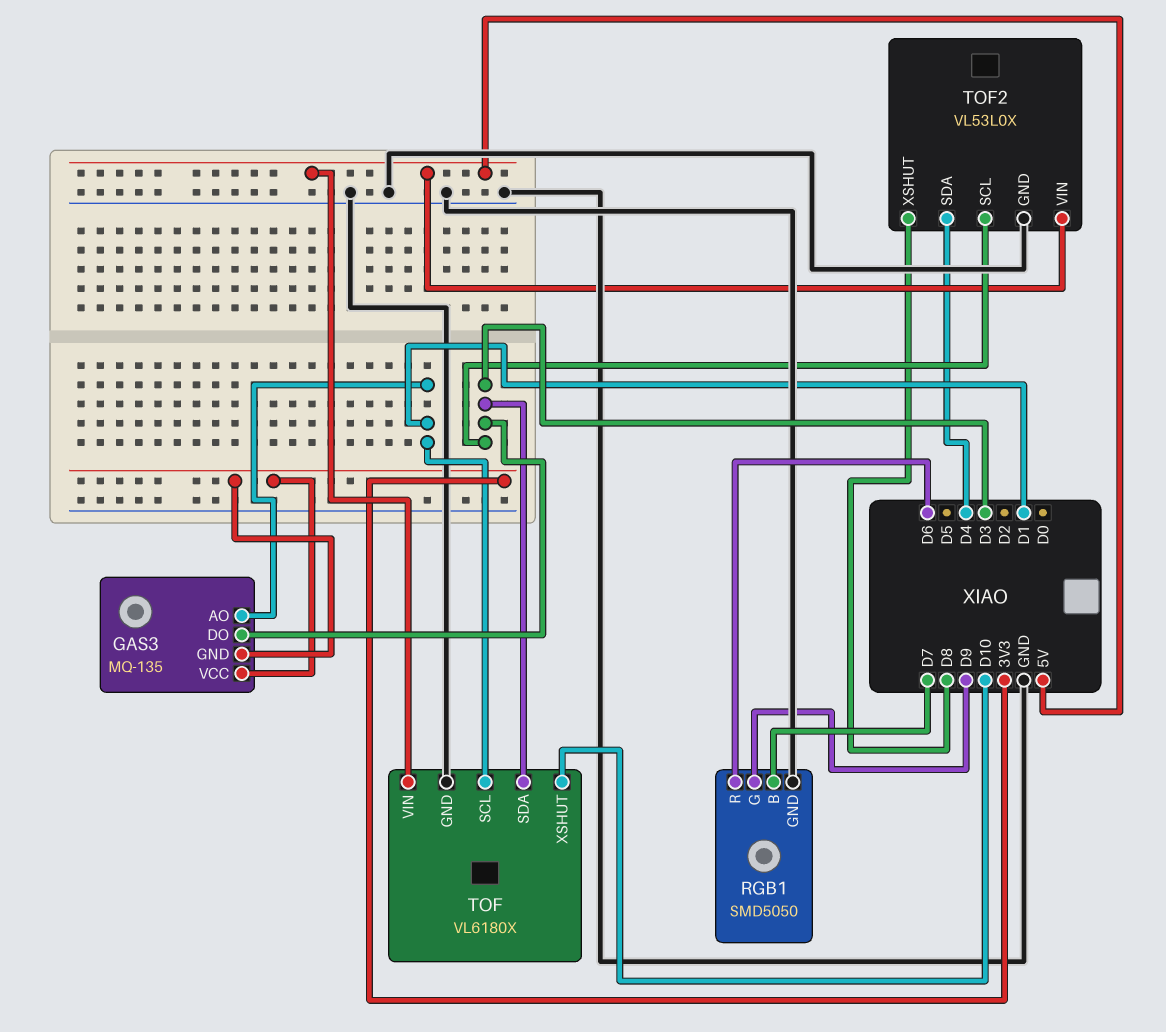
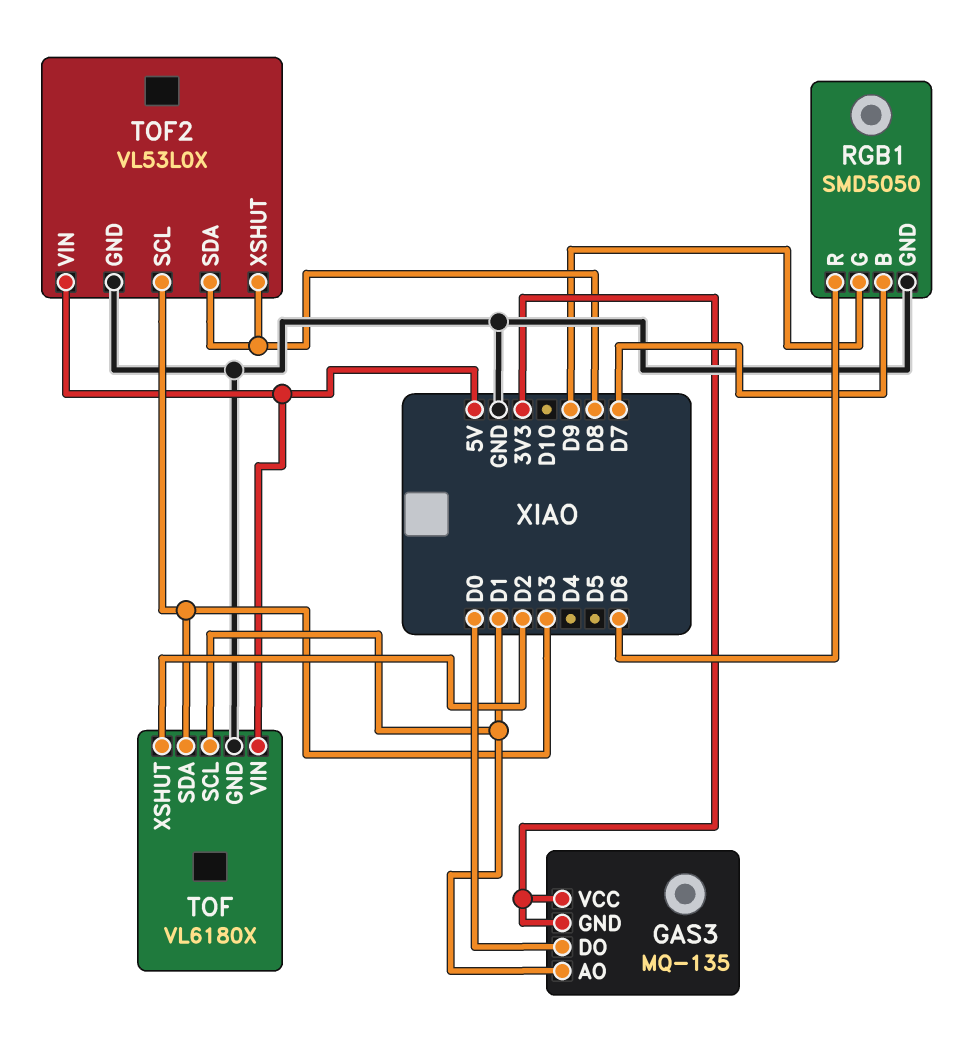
GAS3 pin DO: D3 -> D0
TOF pin XSHUT: D10 -> D2
TOF2 pin SDA: D4 -> D8

